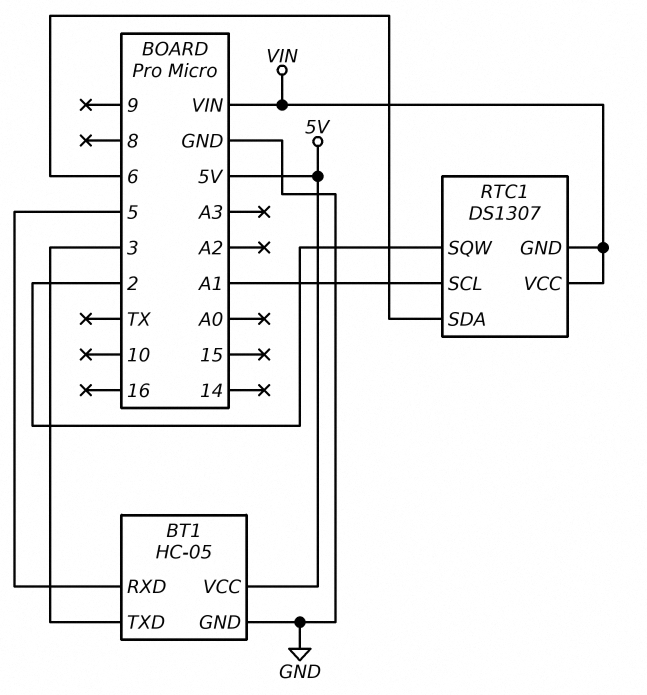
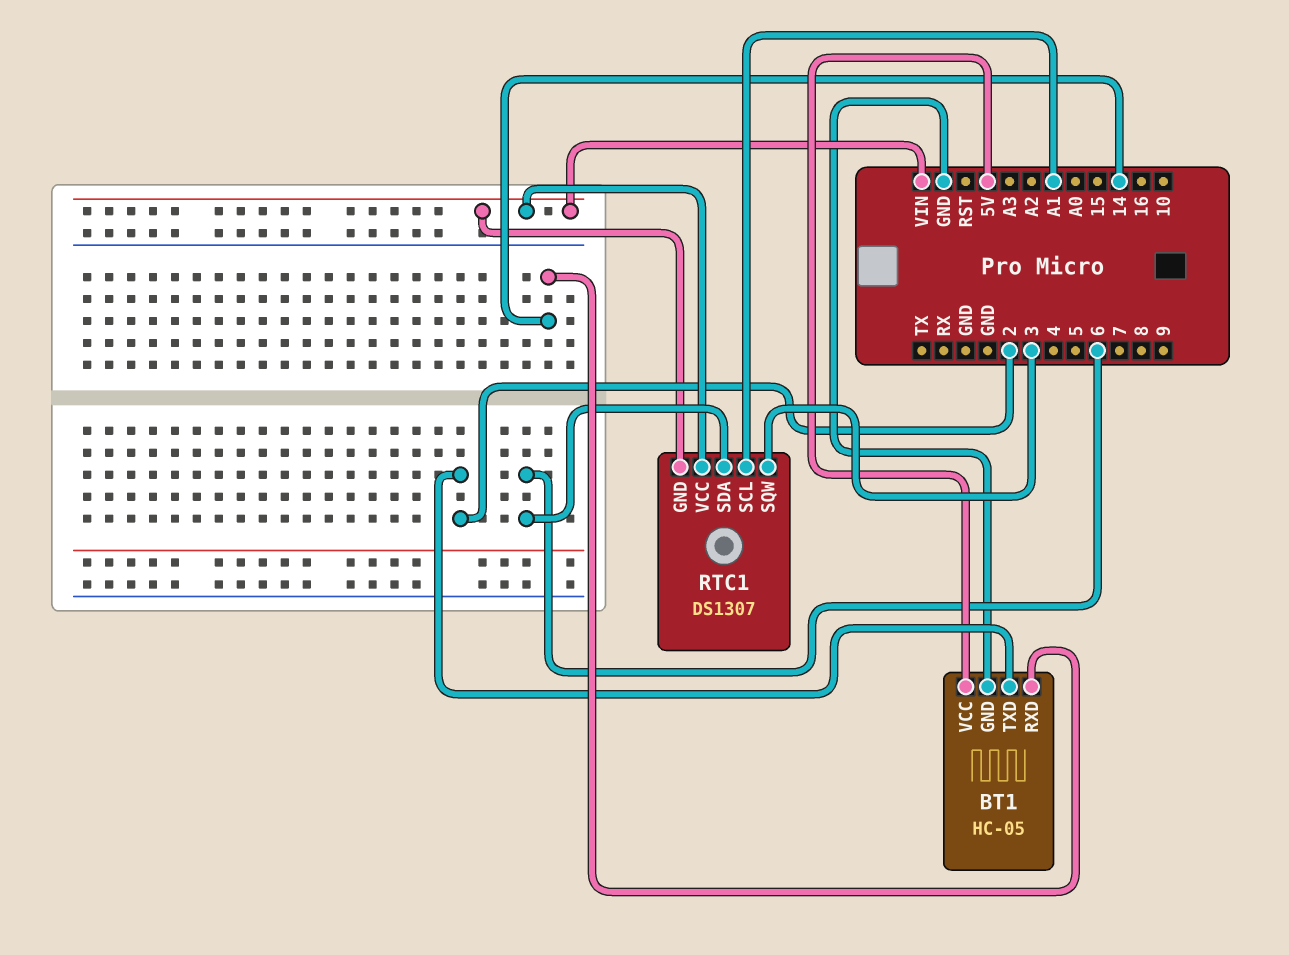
BT1 pin RXD: 5 -> 14
BT1 pin TXD: 3 -> 2
RTC1 pin SQW: 2 -> 3

